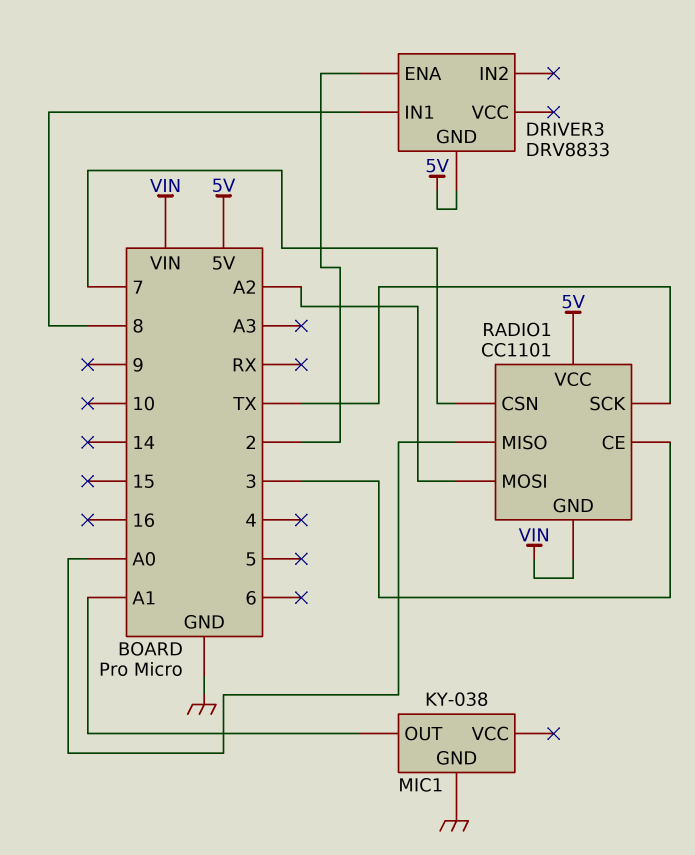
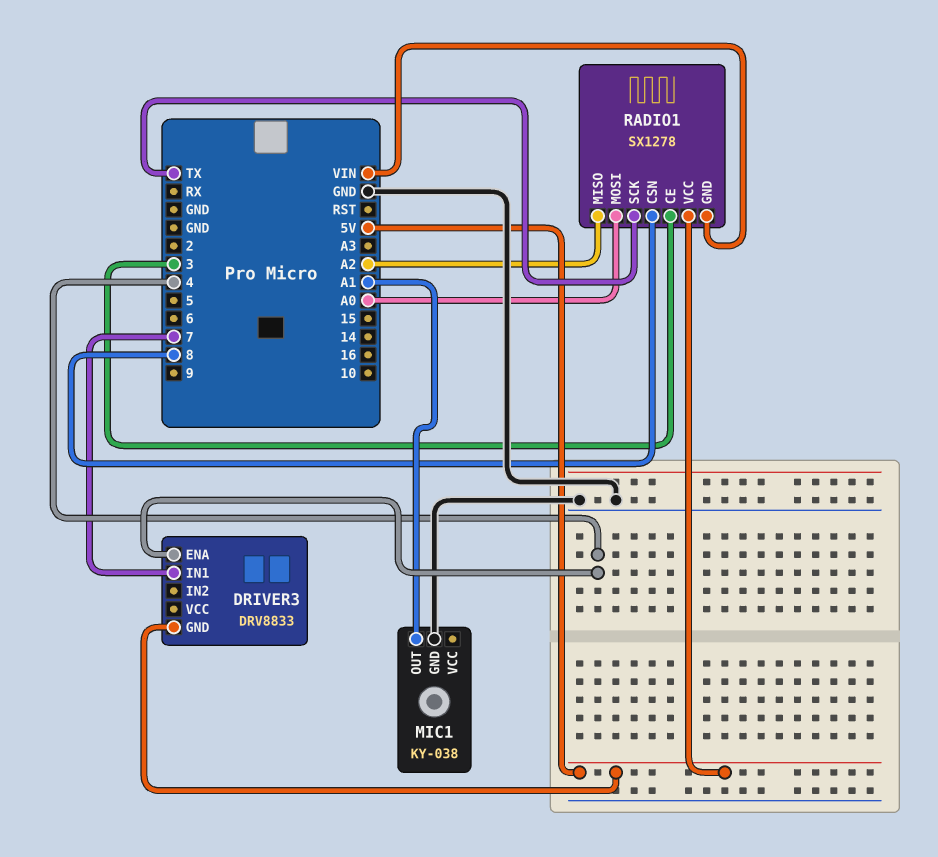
DRIVER3 pin ENA: 2 -> 4
DRIVER3 pin IN1: 8 -> 7
RADIO1: CC1101 -> SX1278
RADIO1 pin CSN: 7 -> 8
RADIO1 pin MISO: A0 -> A2
RADIO1 pin MOSI: A2 -> A0

